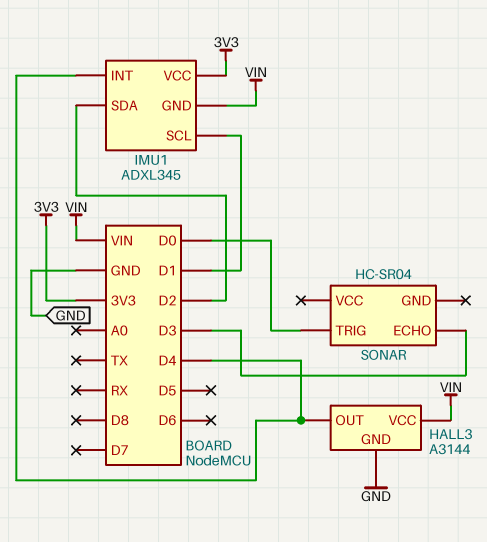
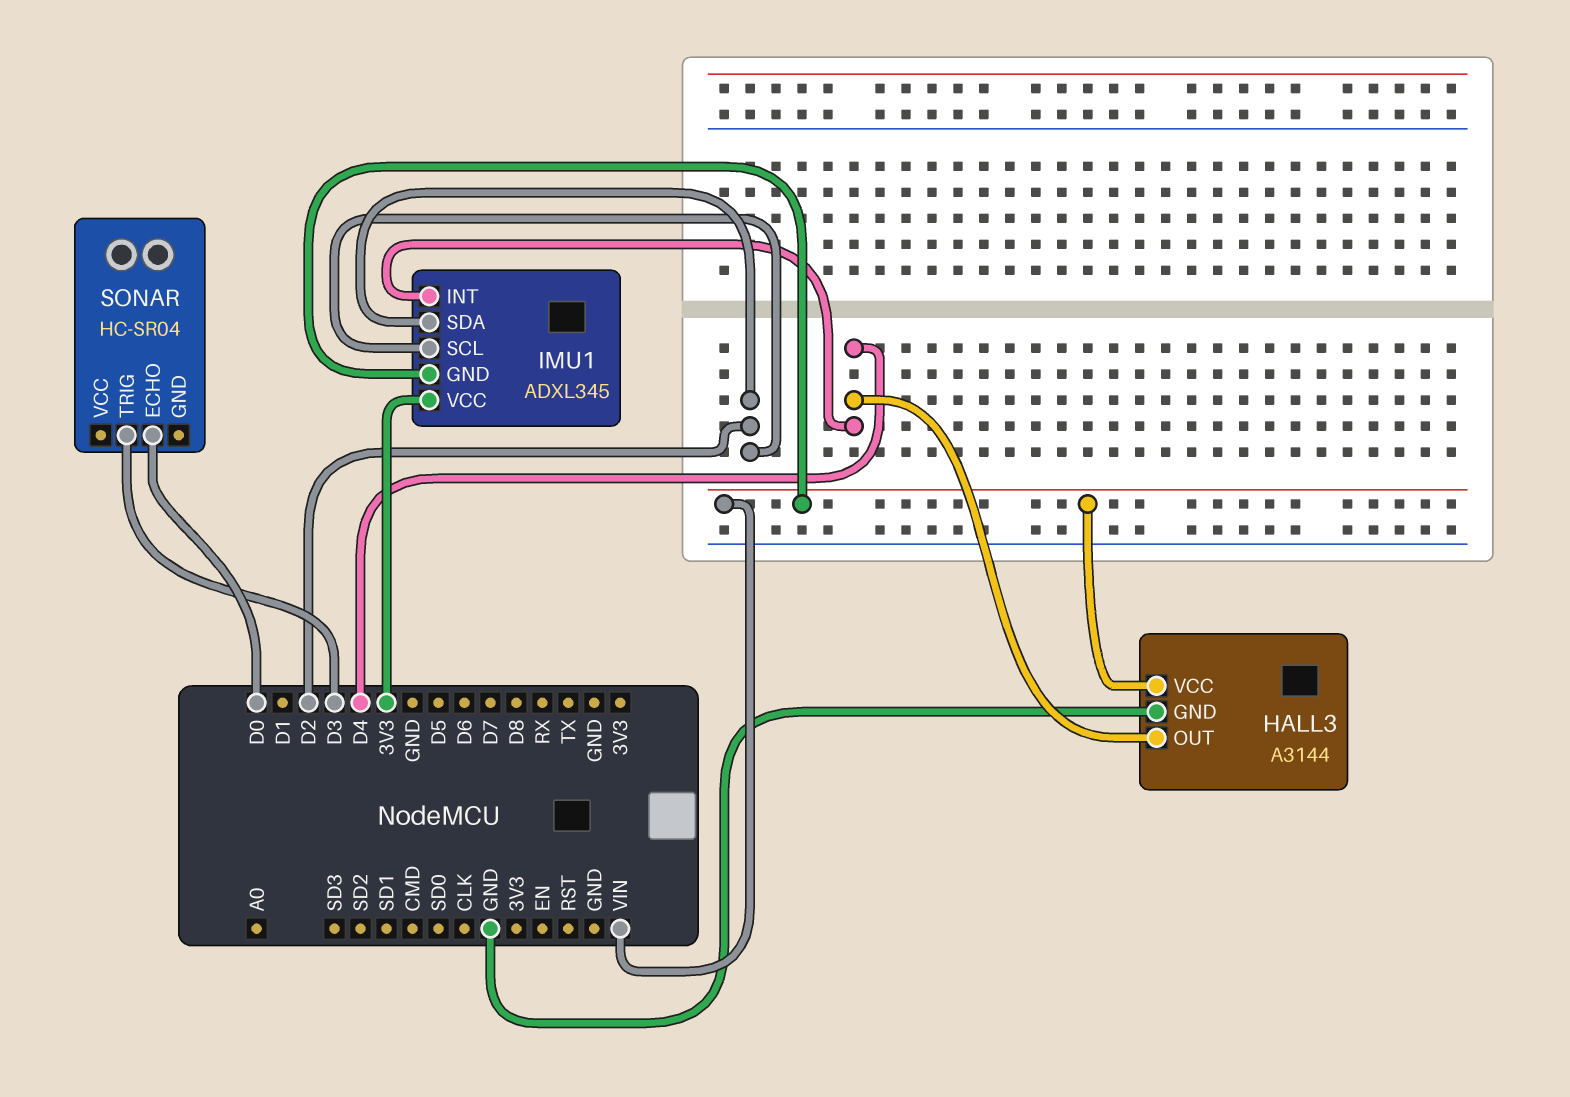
IMU1 pin SCL: D1 -> D2
SONAR pin ECHO: D3 -> D0
SONAR pin TRIG: D0 -> D3

